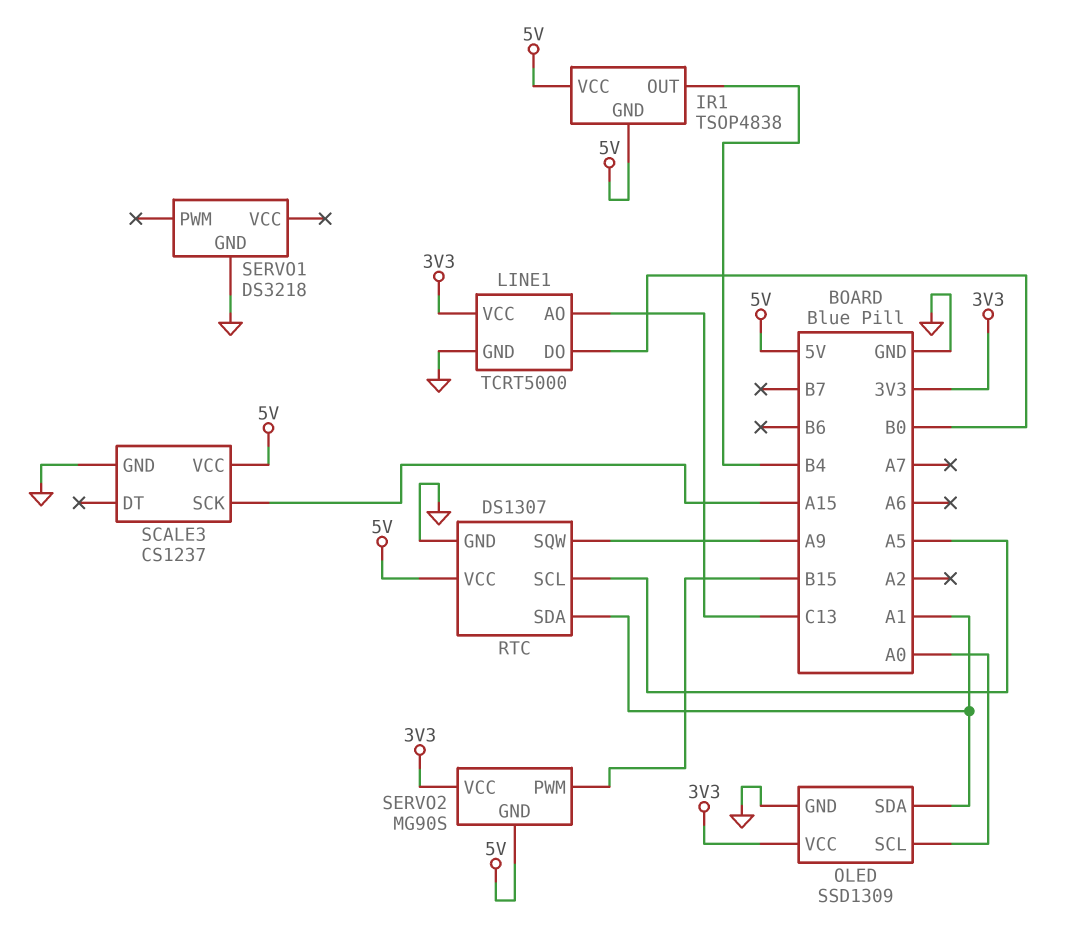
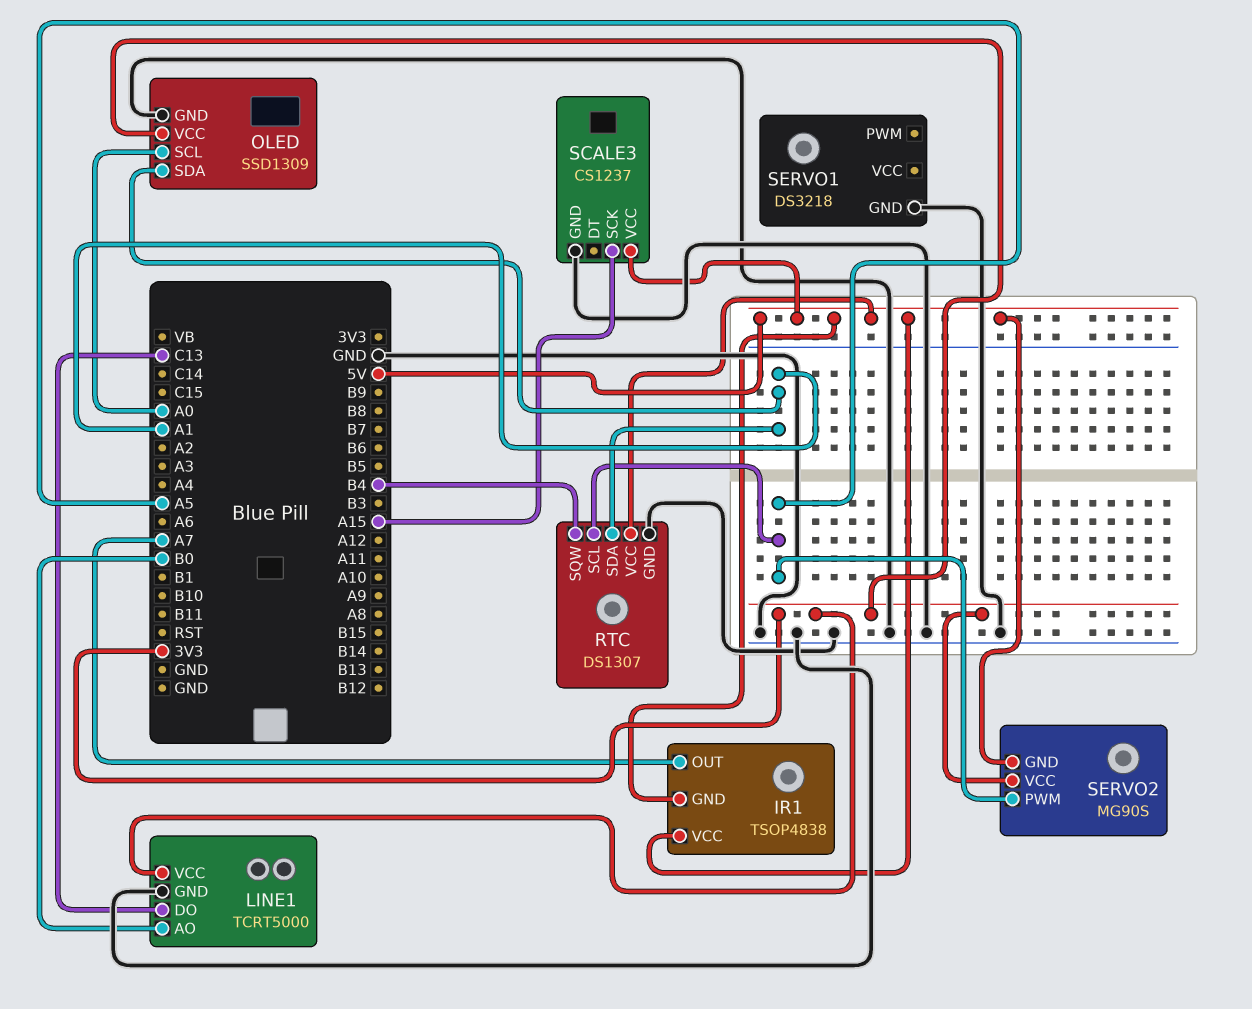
IR1 pin OUT: B4 -> A7
LINE1 pin AO: C13 -> B0
LINE1 pin DO: B0 -> C13
RTC pin SQW: A9 -> B4
SERVO2 pin PWM: B15 -> A5

